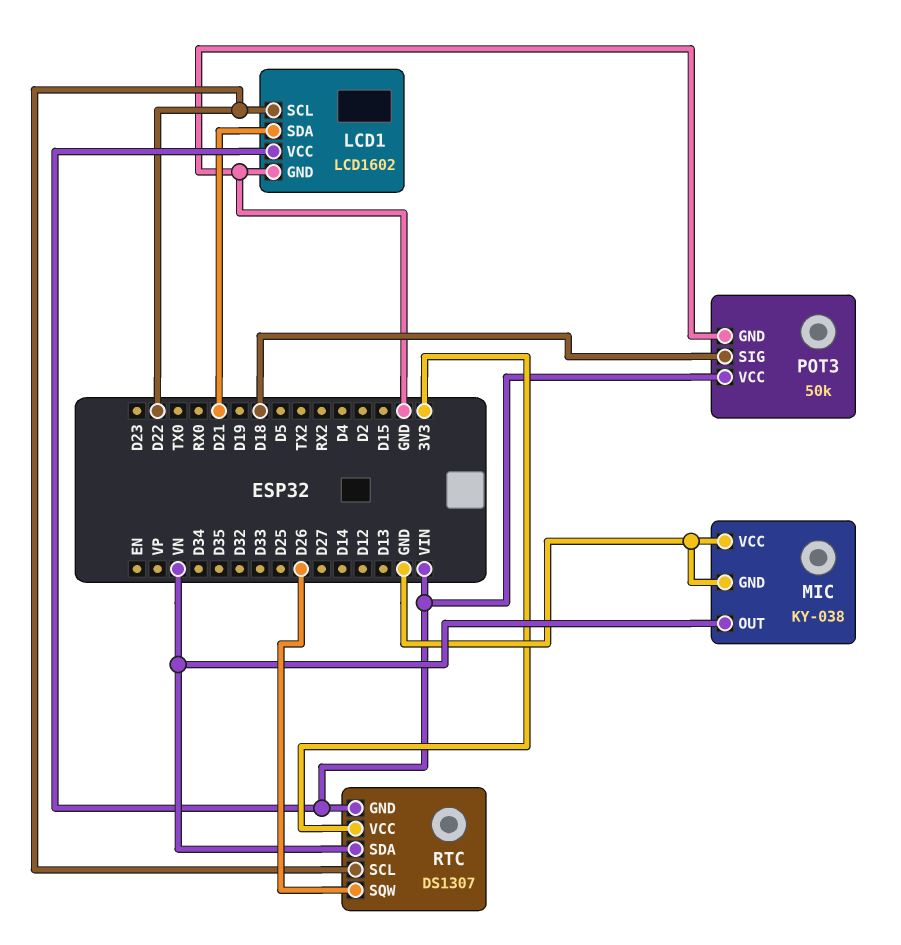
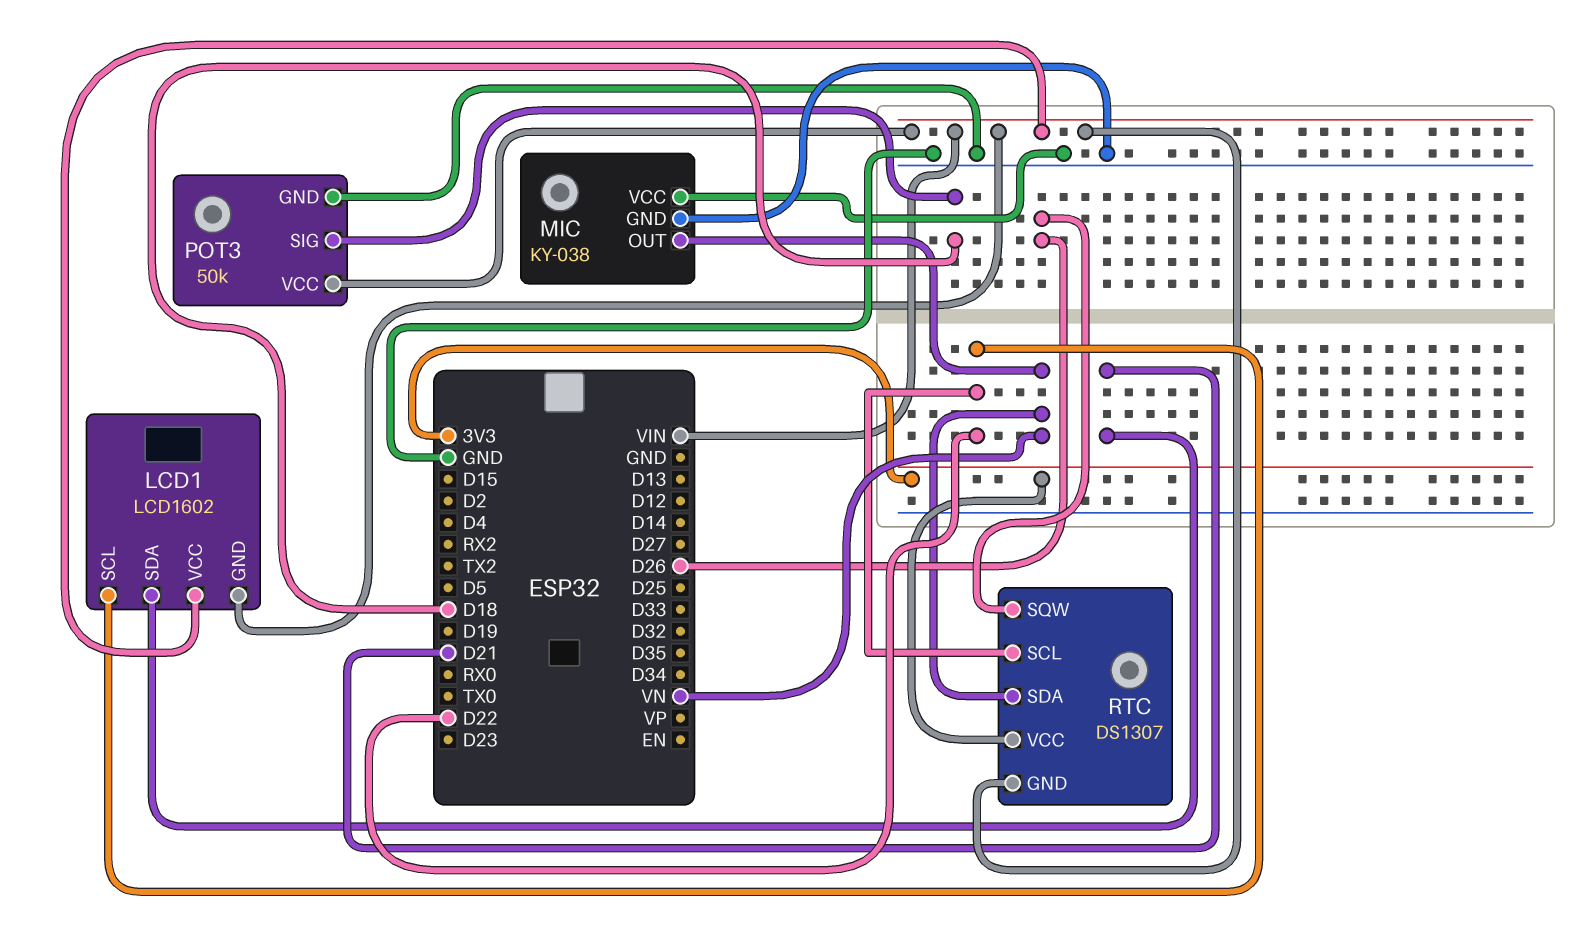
LCD1 pin GND: GND -> VIN

